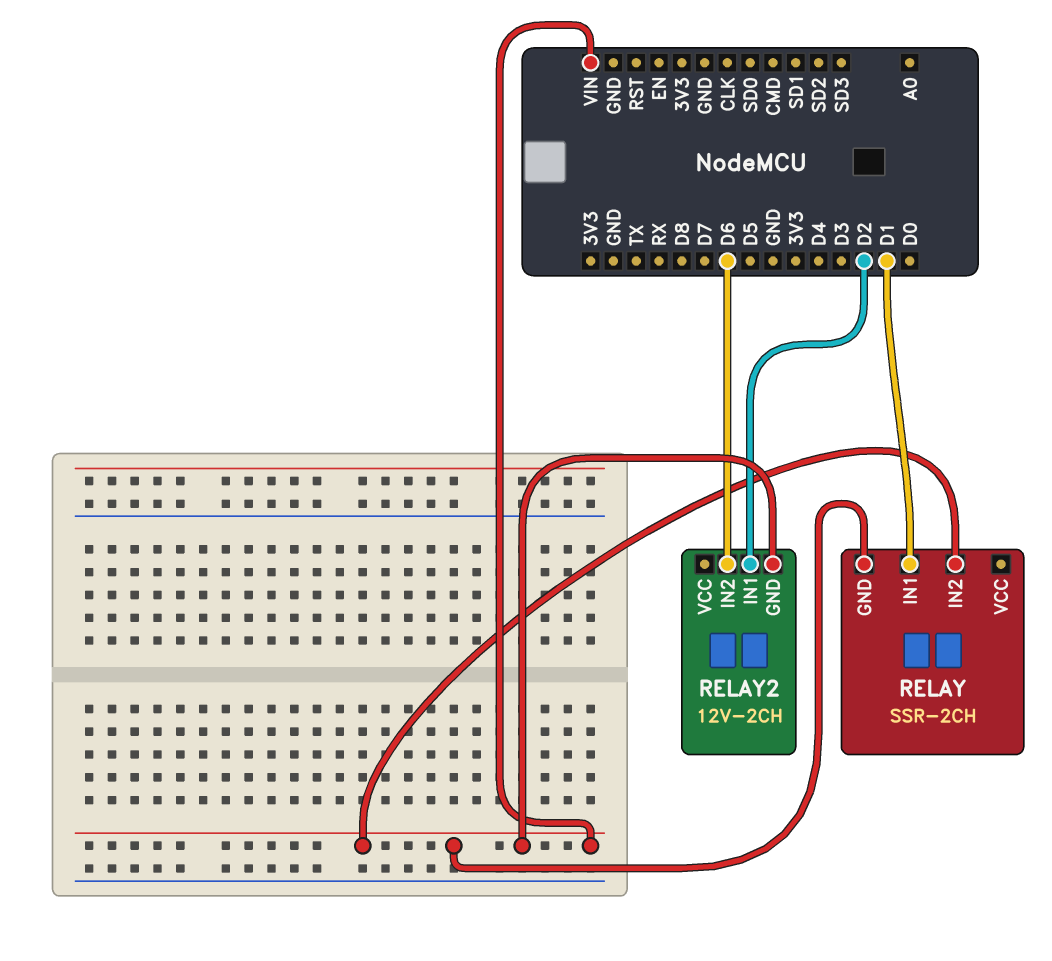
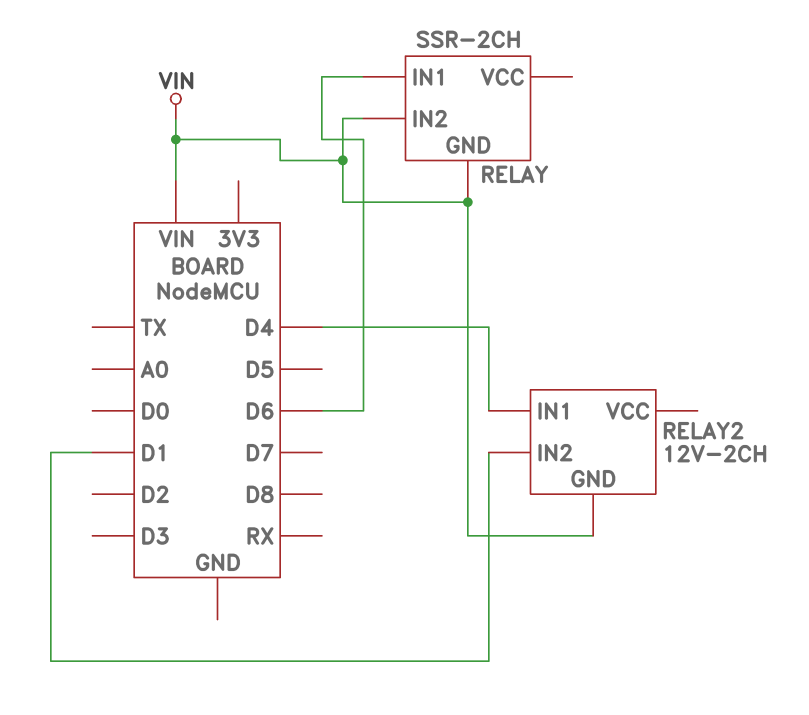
RELAY pin IN1: D1 -> D6
RELAY2 pin IN1: D2 -> D4
RELAY2 pin IN2: D6 -> D1

